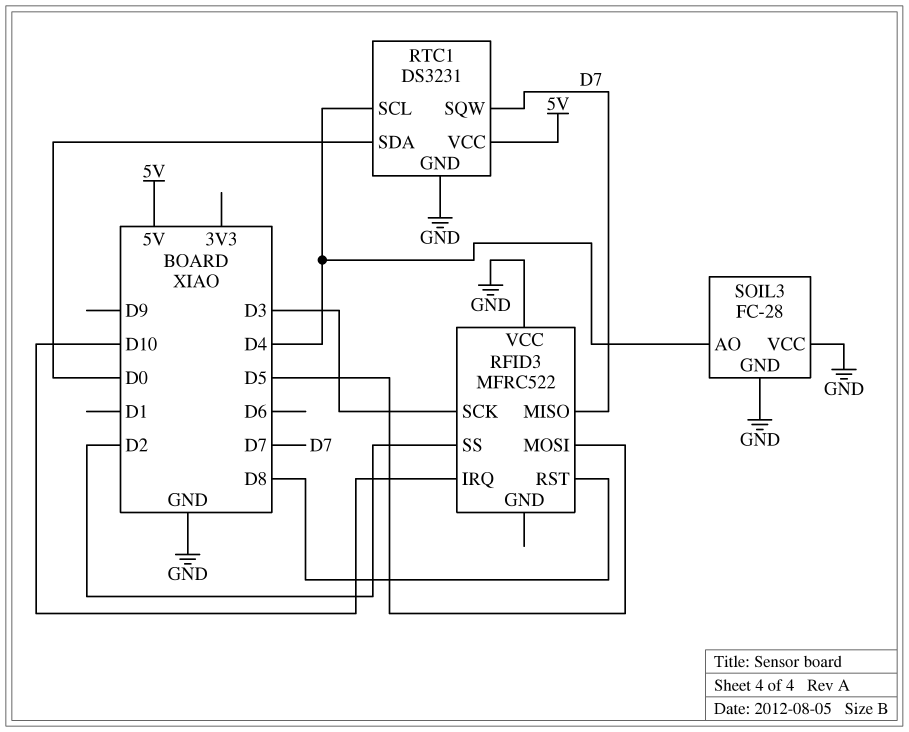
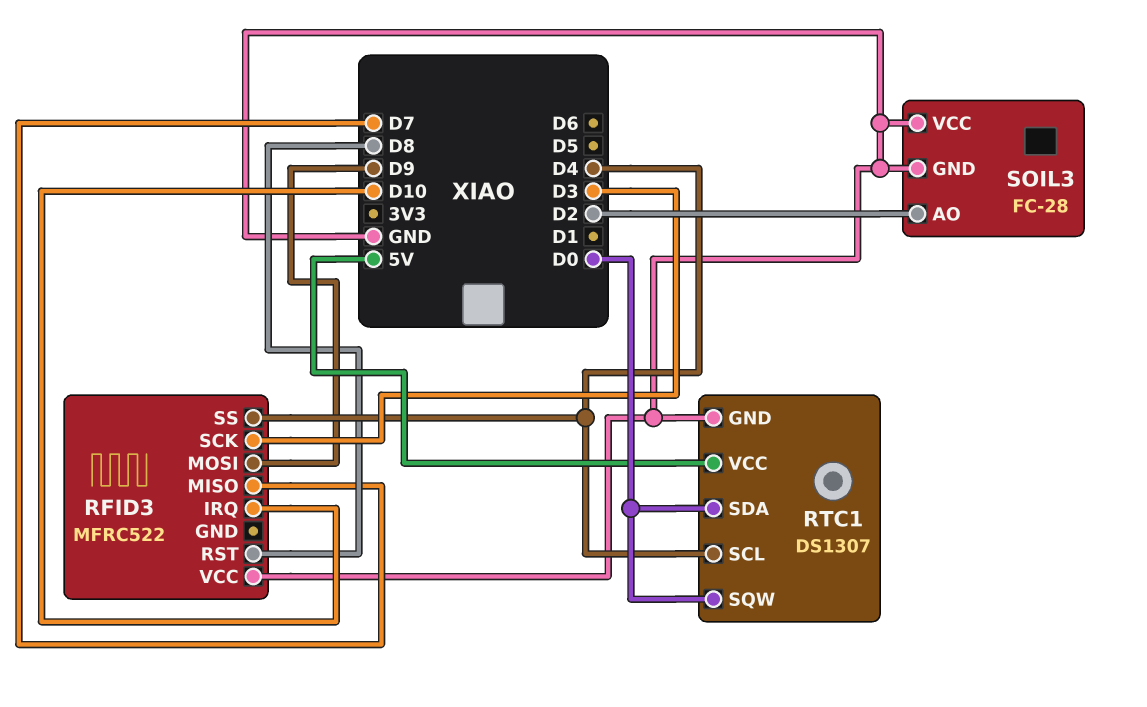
RFID3 pin MOSI: D5 -> D9
RFID3 pin SS: D2 -> D4
RTC1: DS3231 -> DS1307
RTC1 pin SQW: D7 -> D0
SOIL3 pin AO: D4 -> D2

